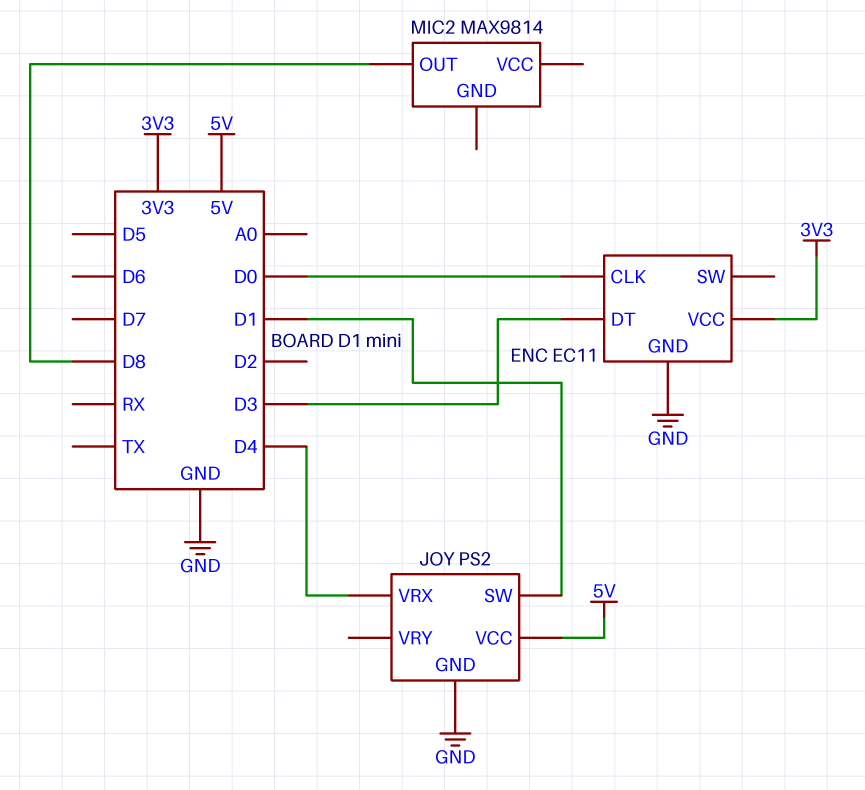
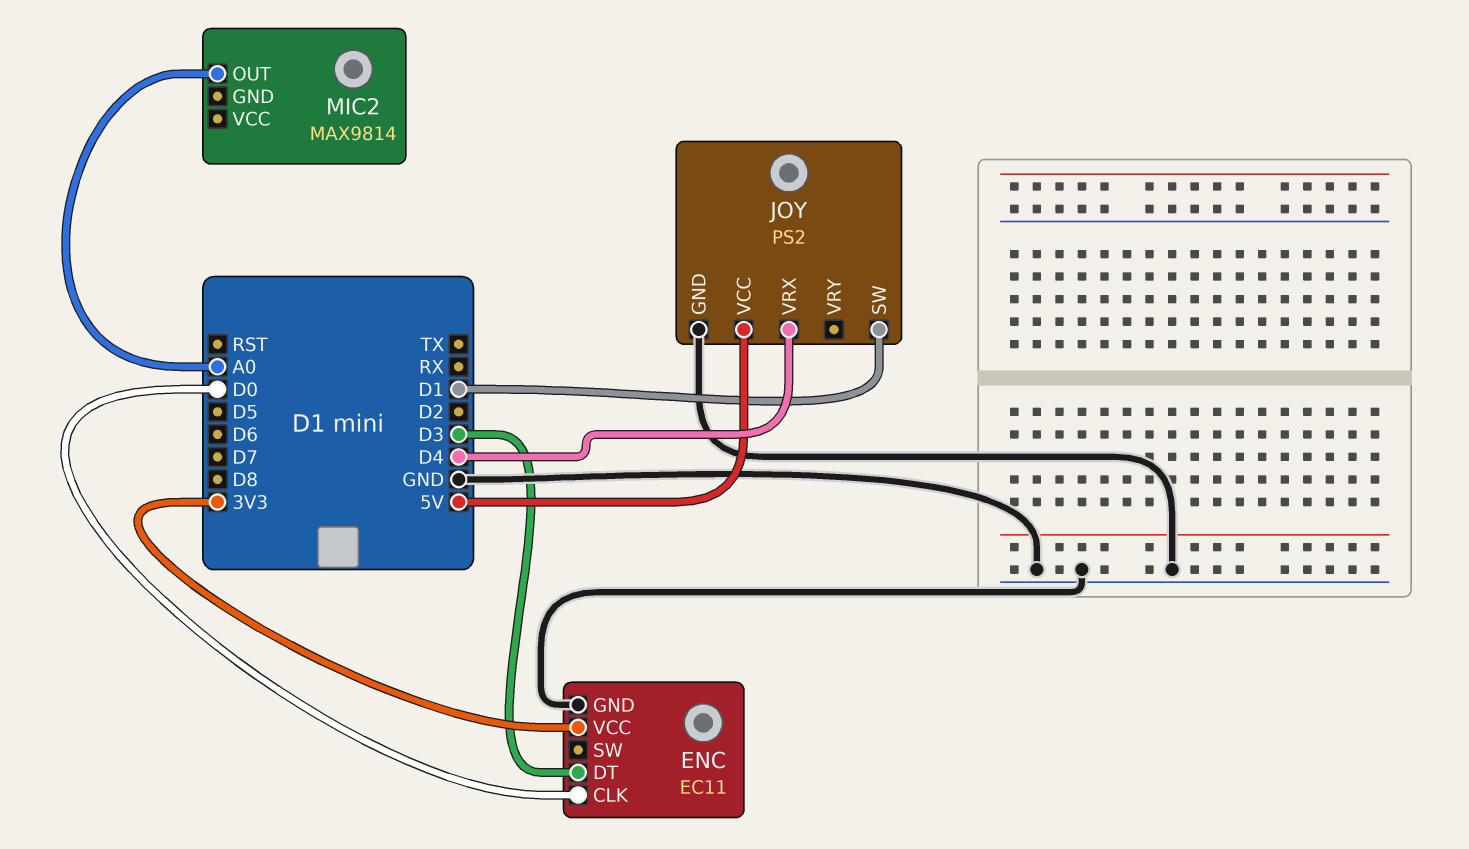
MIC2 pin OUT: D8 -> A0

